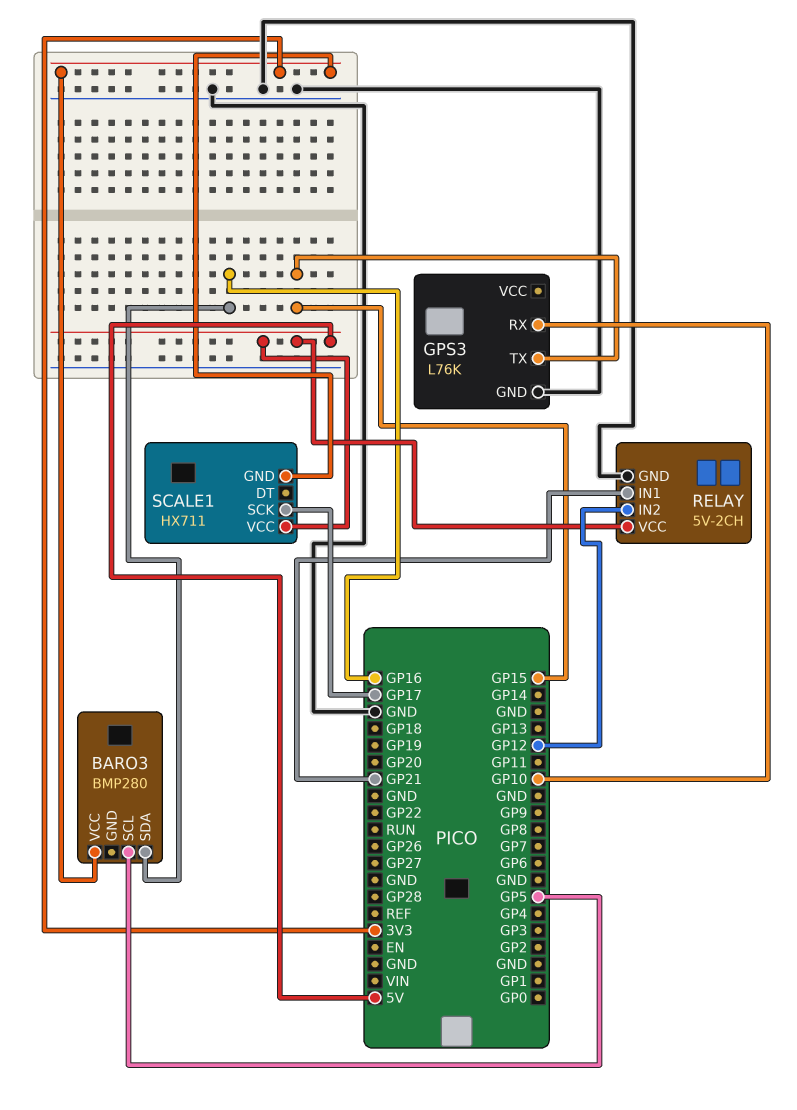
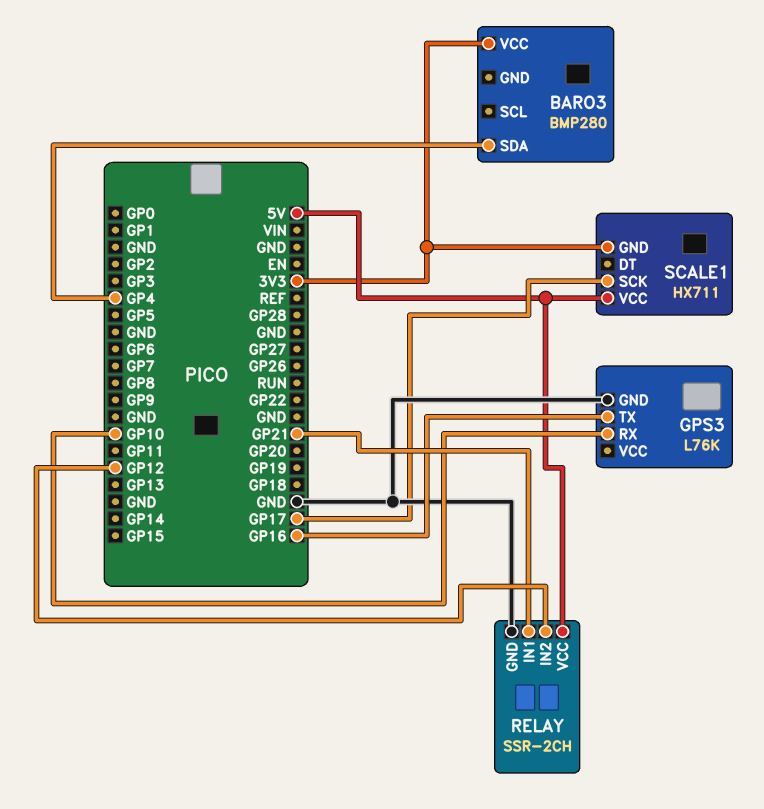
BARO3 pin SCL: GP5 -> none
BARO3 pin SDA: GP16 -> GP4
GPS3 pin TX: GP15 -> GP16
RELAY: 5V-2CH -> SSR-2CH

